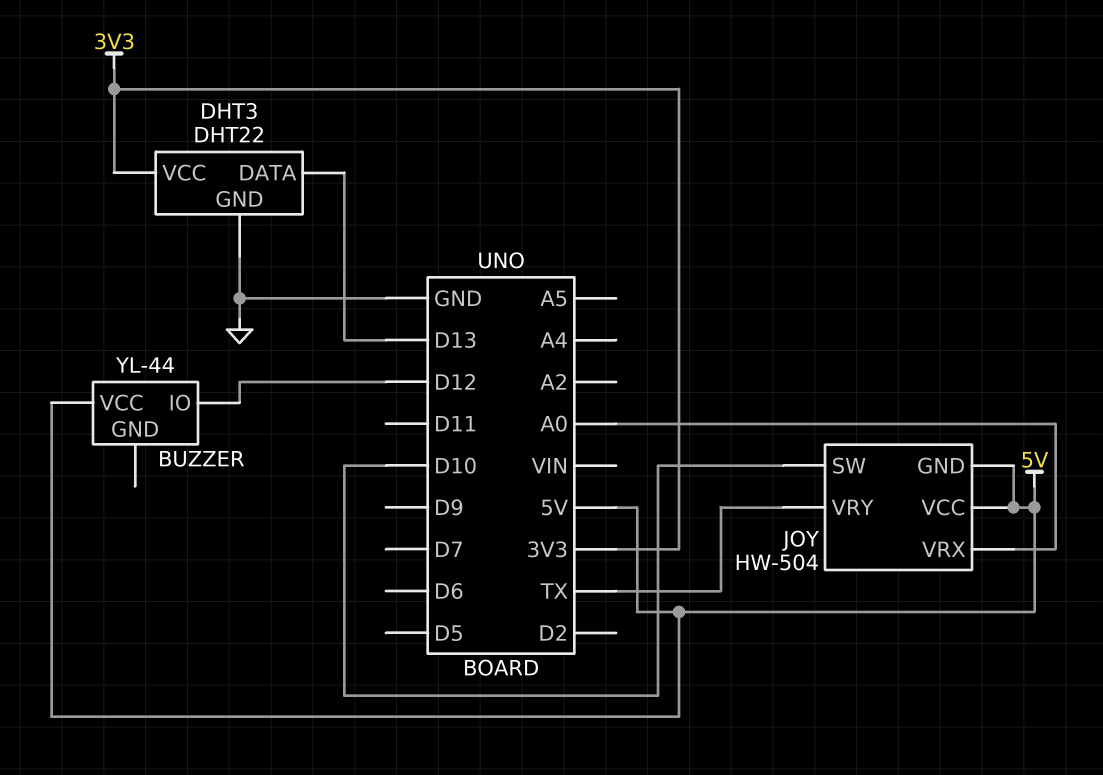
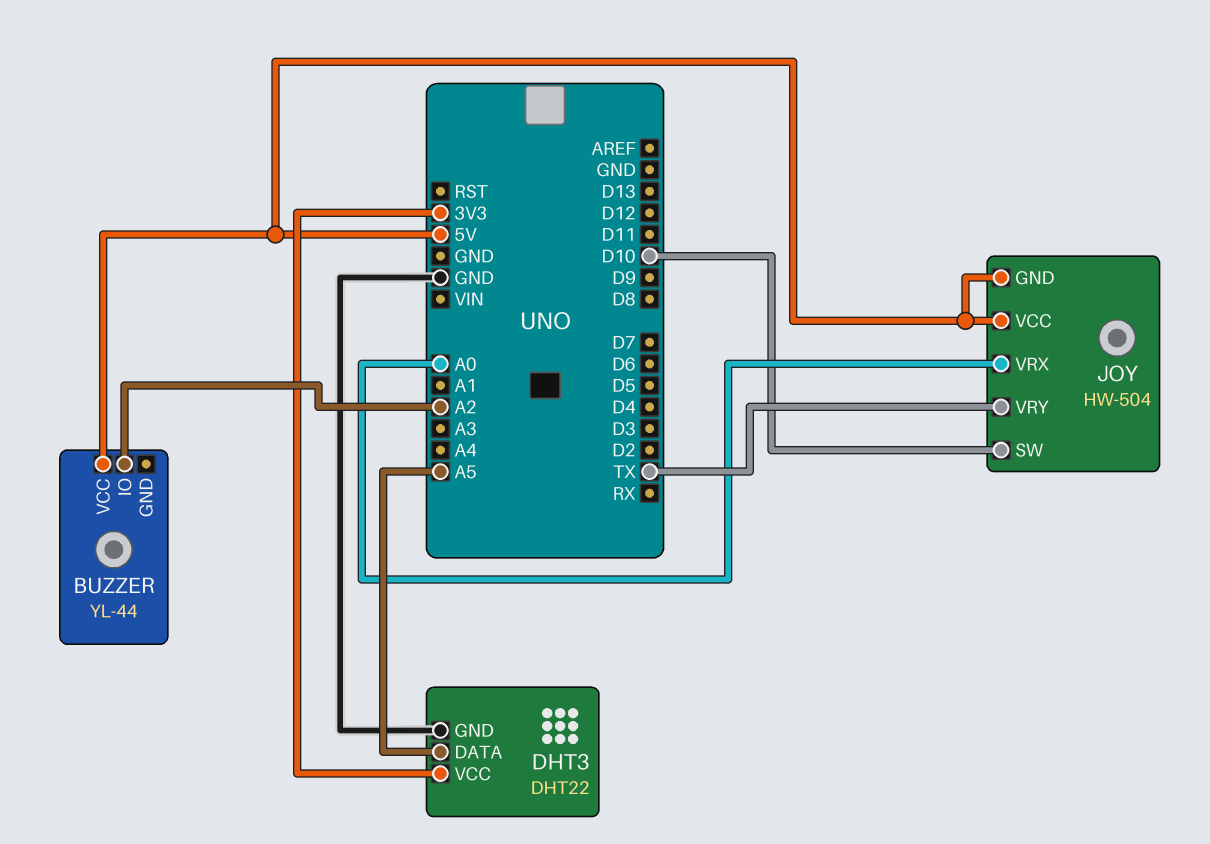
BUZZER pin IO: D12 -> A2
DHT3 pin DATA: D13 -> A5

